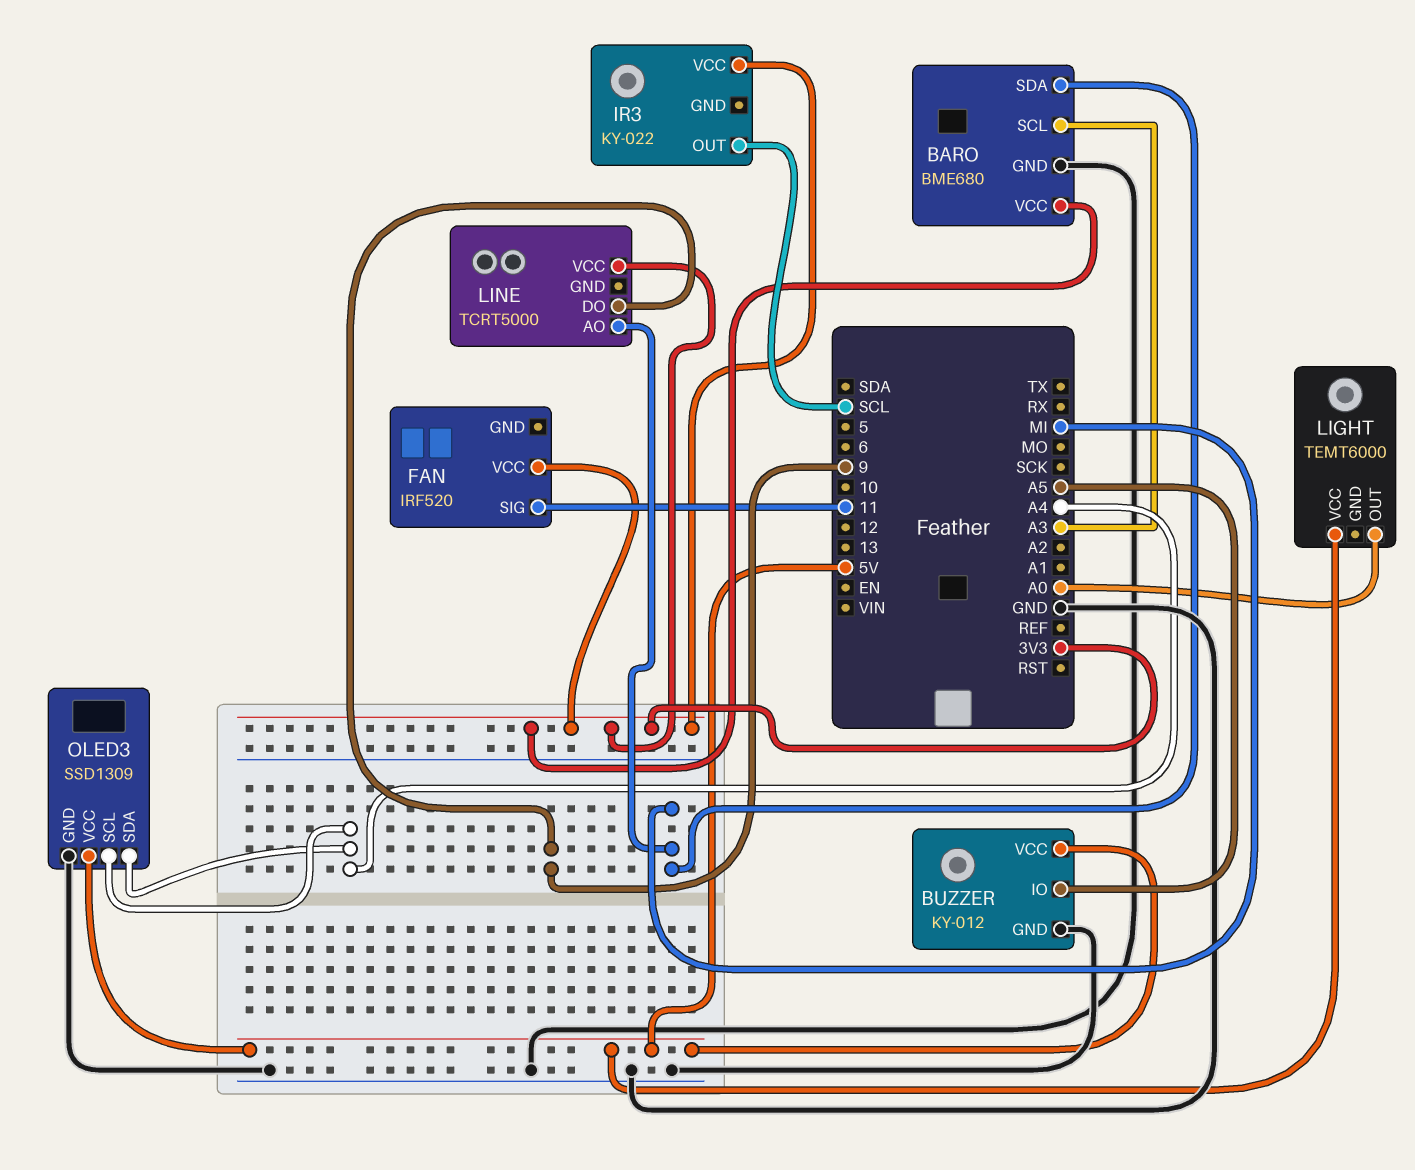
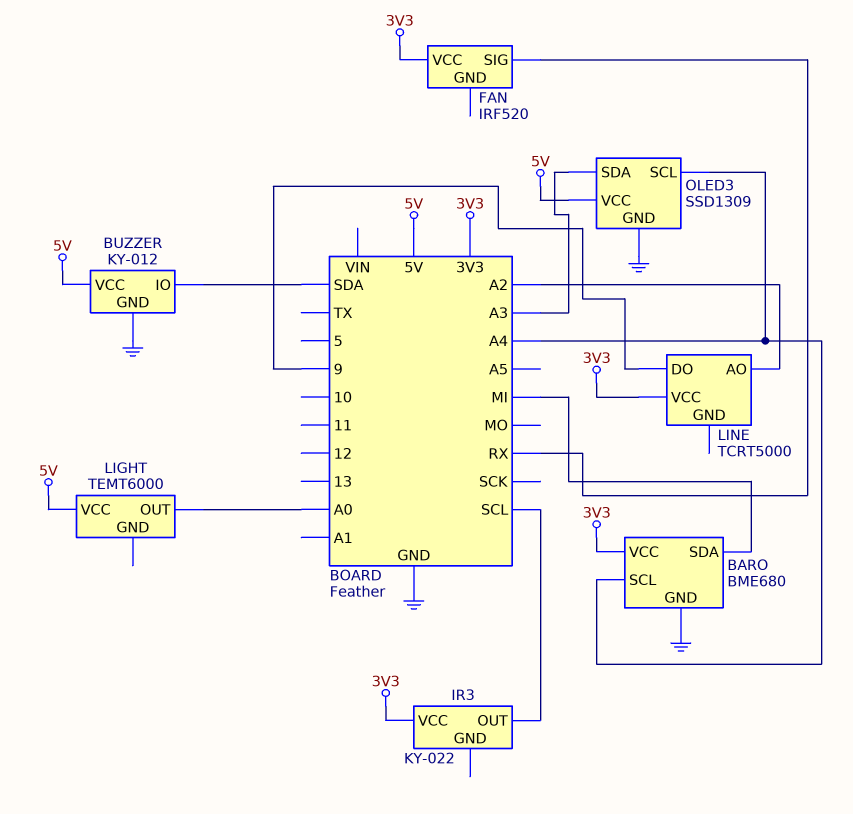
BARO pin SCL: A3 -> A4
BUZZER pin IO: A5 -> SDA
FAN pin SIG: 11 -> RX
LINE pin AO: MI -> A2
OLED3 pin SDA: A4 -> A3

